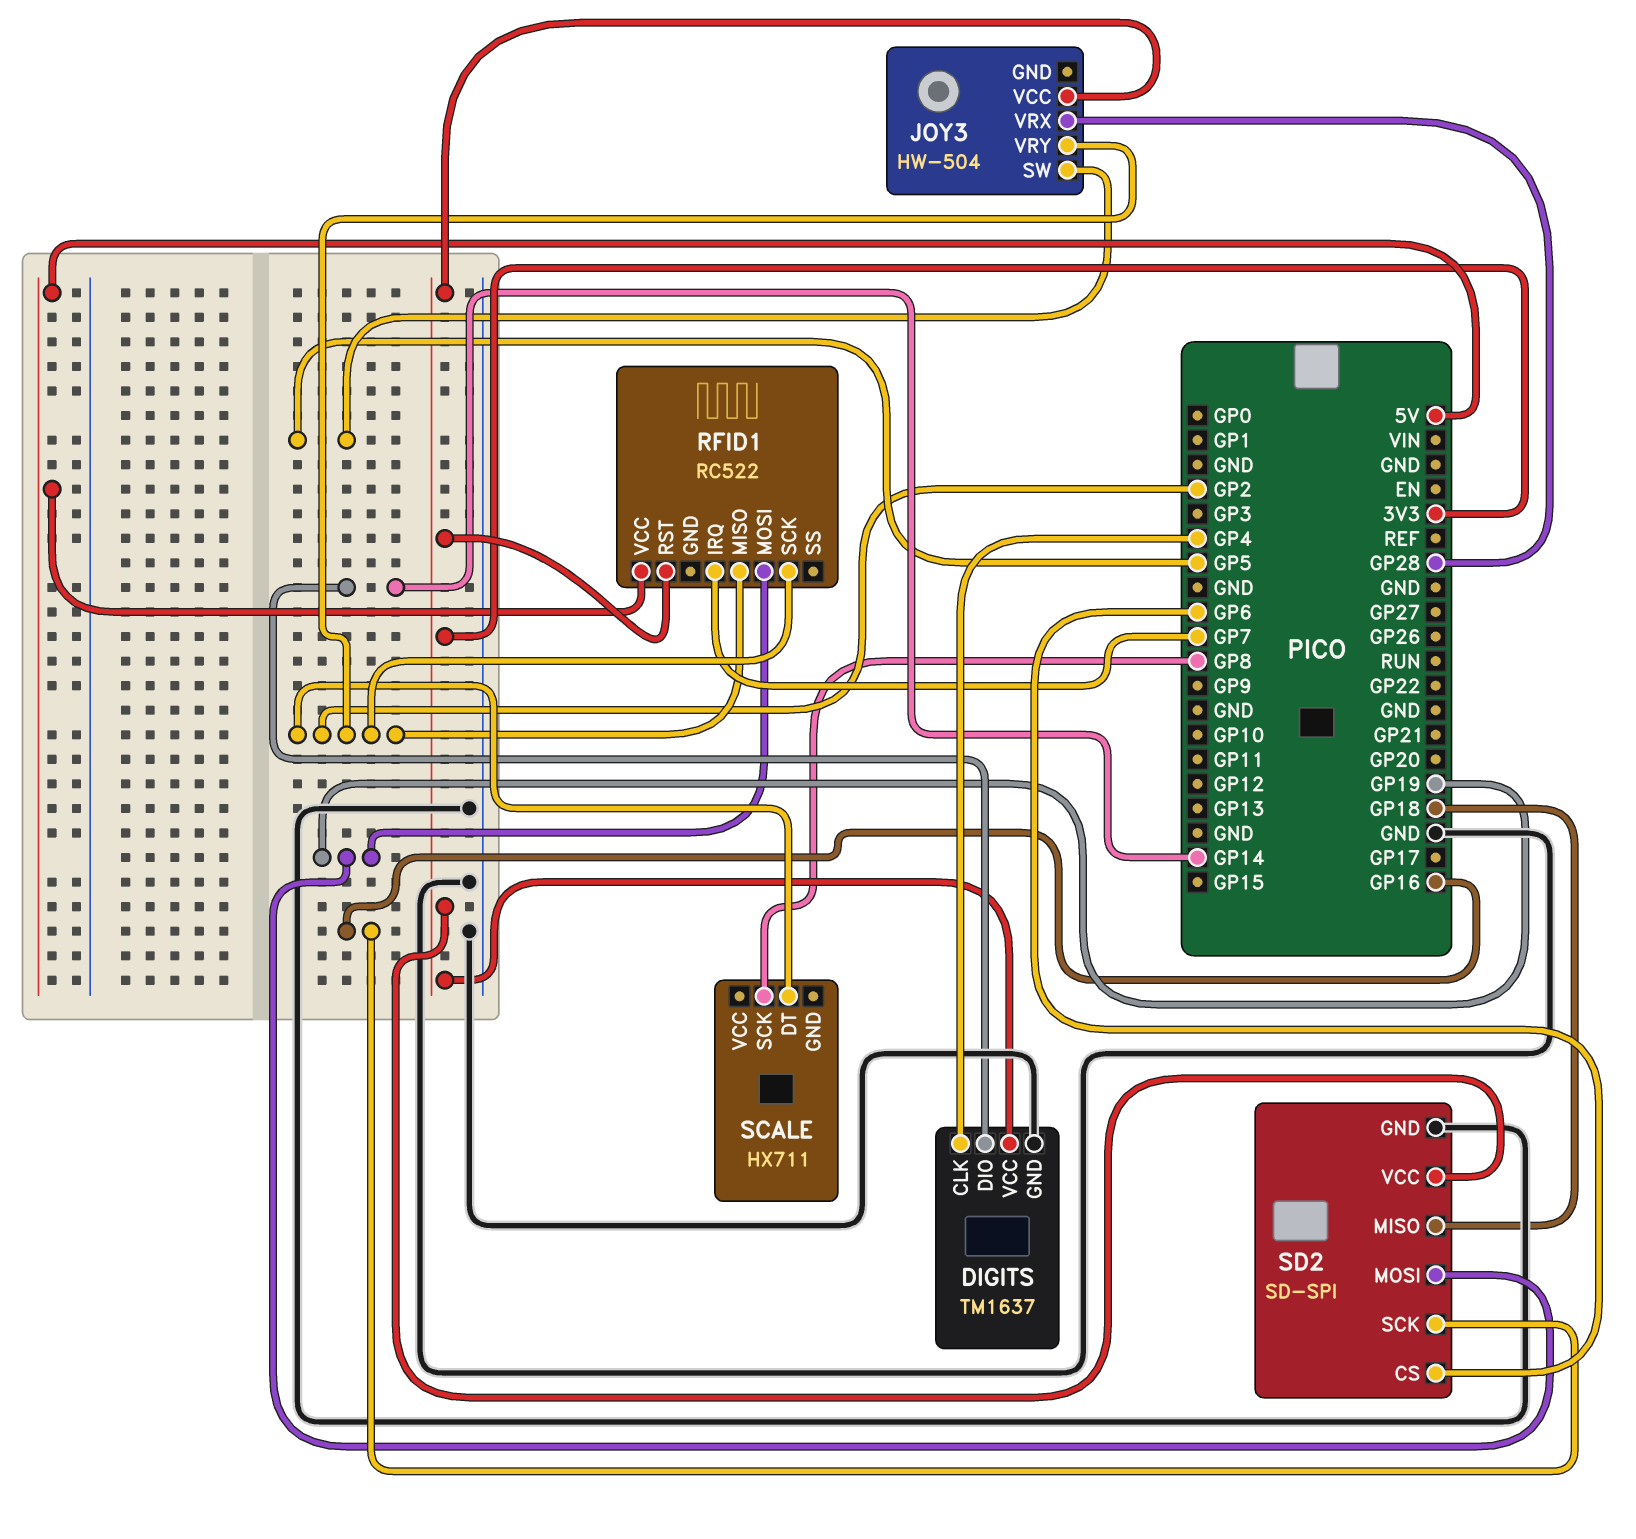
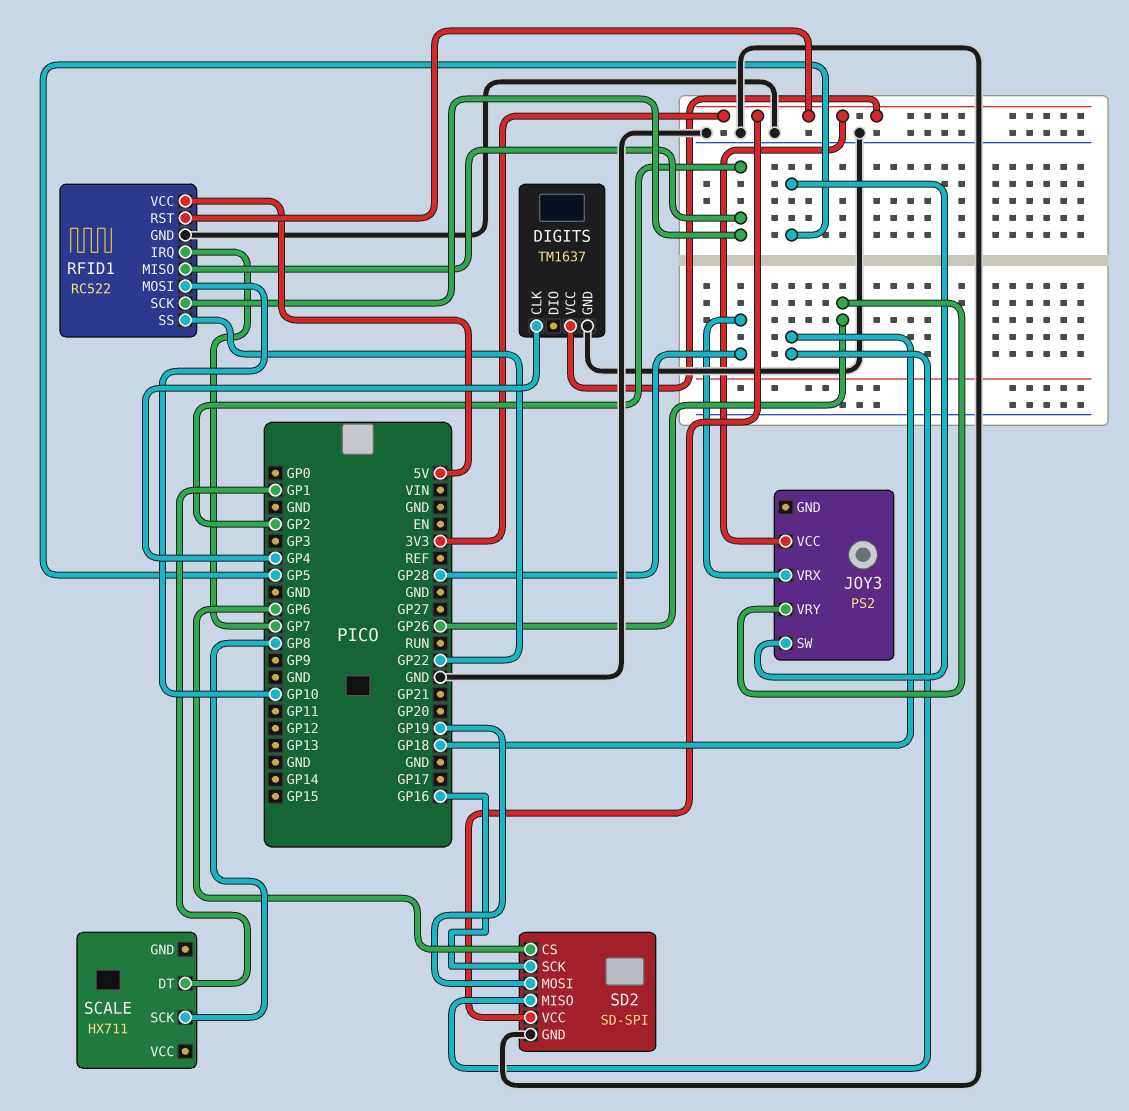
DIGITS pin DIO: GP14 -> none
JOY3: HW-504 -> PS2
JOY3 pin VRY: GP2 -> GP26
RFID1 pin GND: none -> GND
RFID1 pin MOSI: GP19 -> GP10
RFID1 pin SS: none -> GP22
SCALE pin DT: GP2 -> GP1

